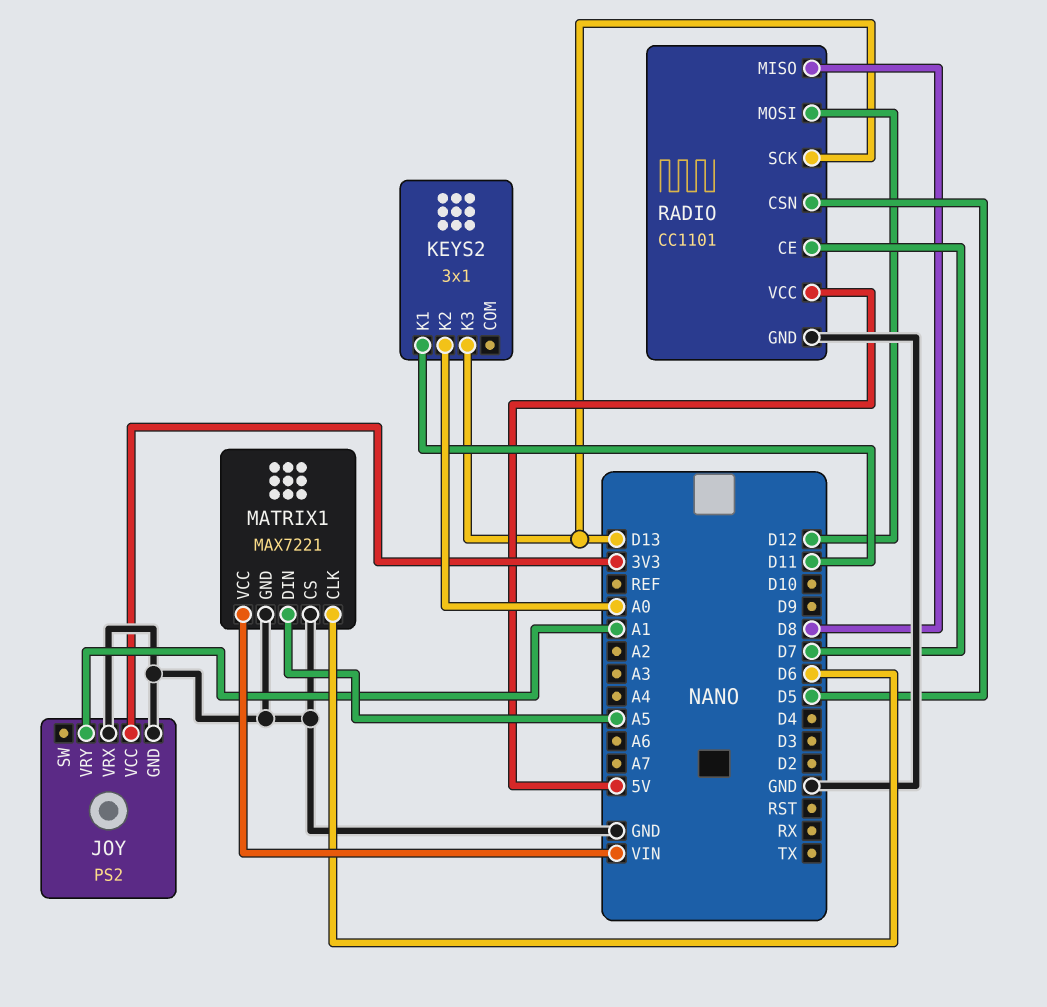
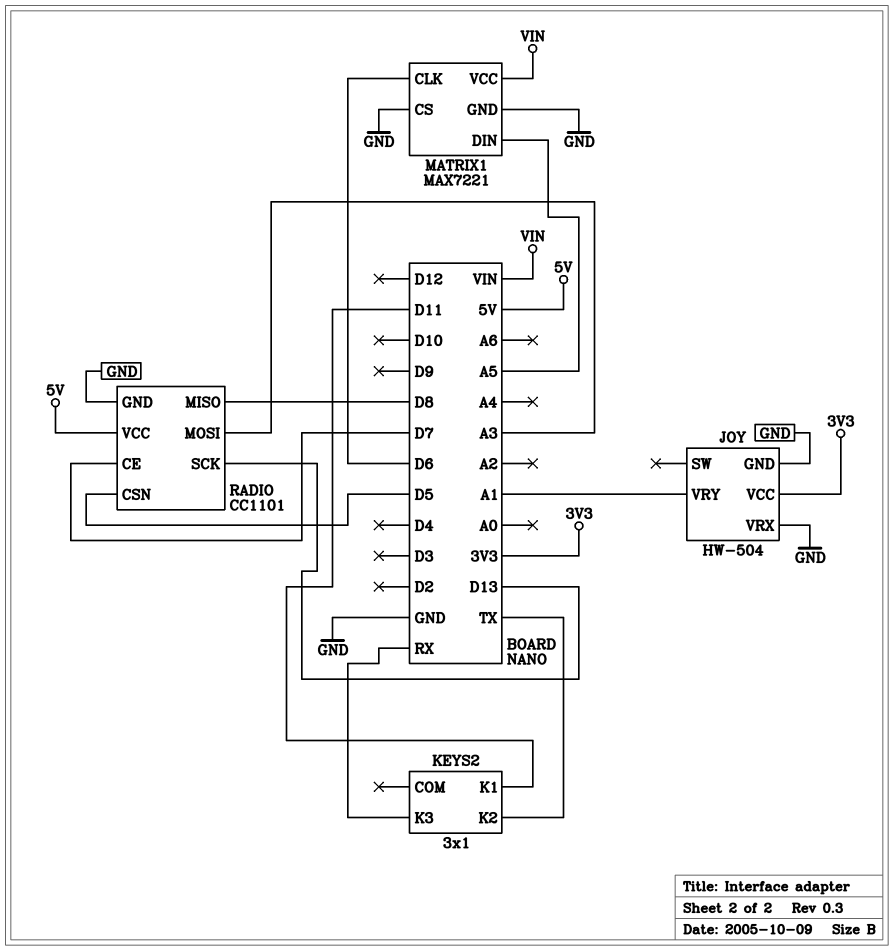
JOY: PS2 -> HW-504
KEYS2 pin K2: A0 -> TX
KEYS2 pin K3: D13 -> RX
RADIO pin MOSI: D12 -> A3

